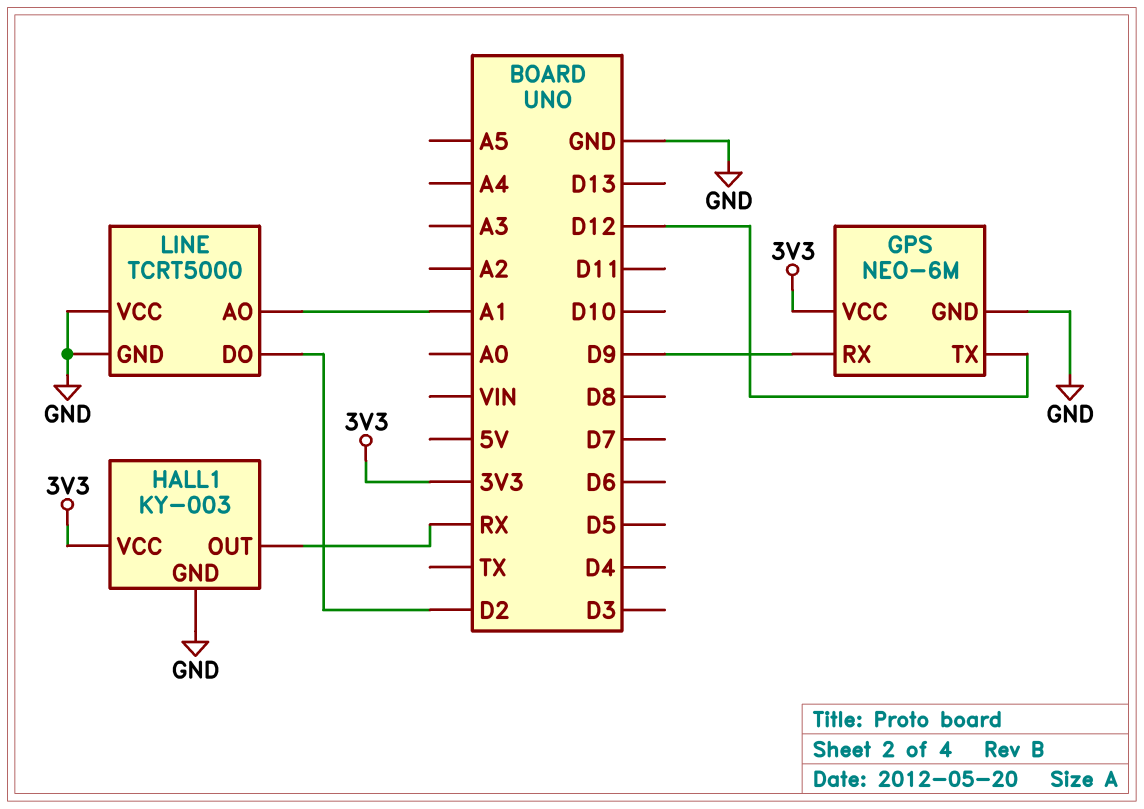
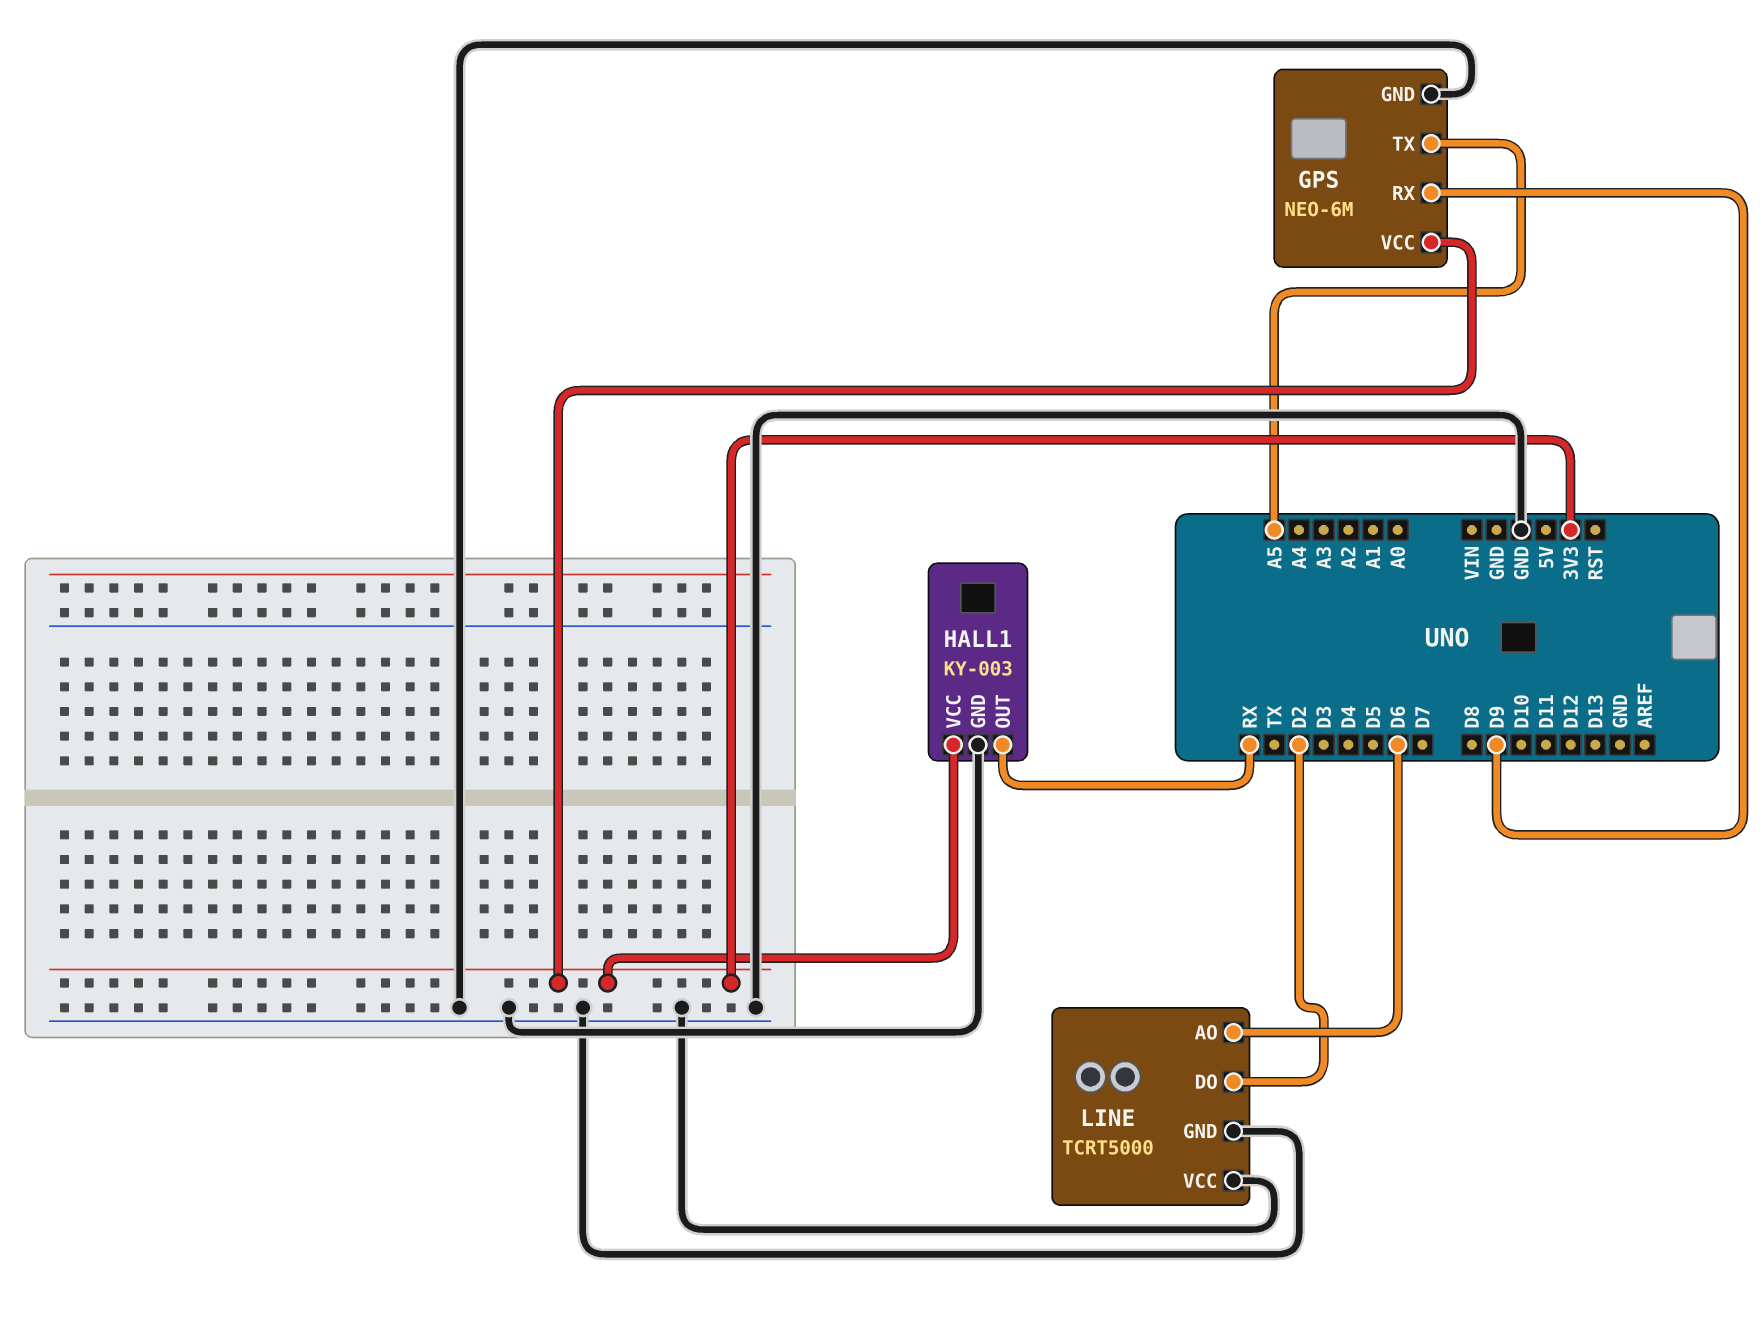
GPS pin TX: D12 -> A5
LINE pin AO: A1 -> D6

